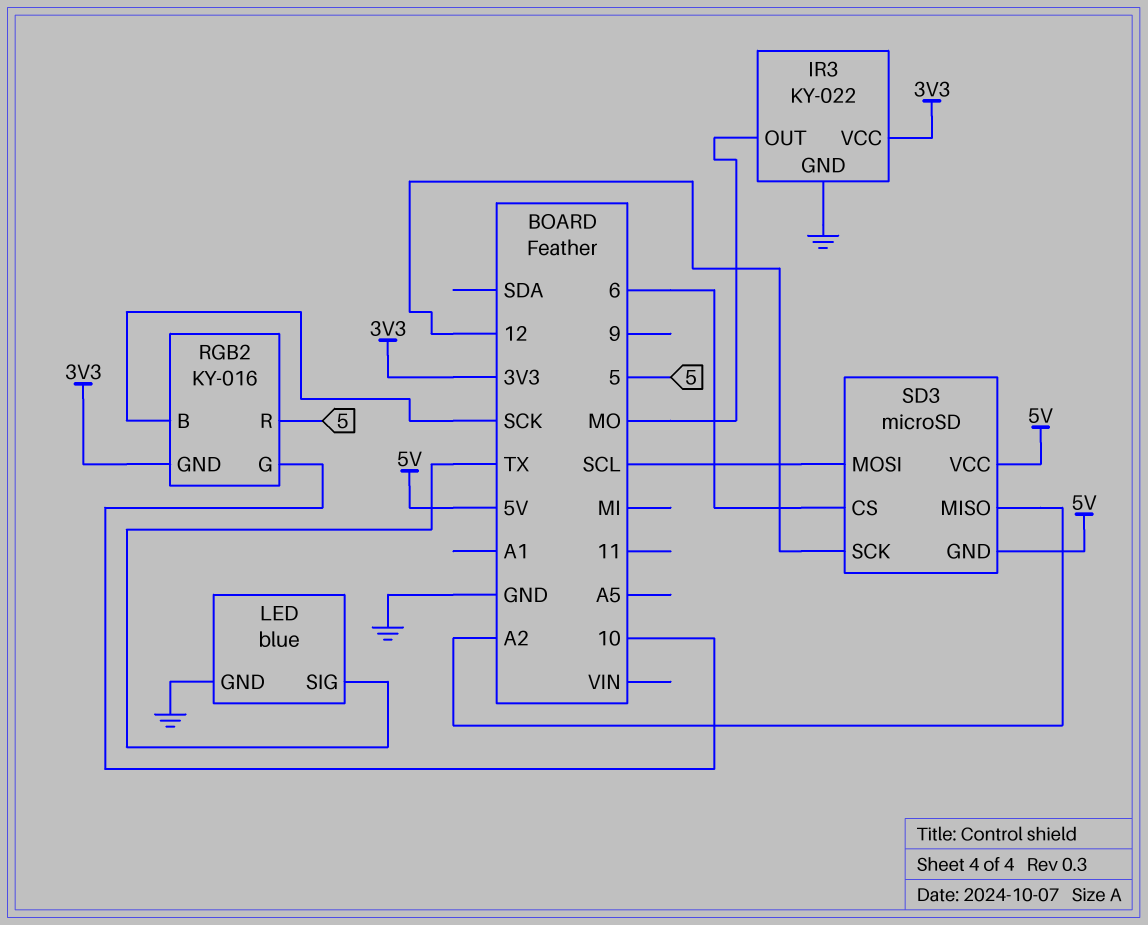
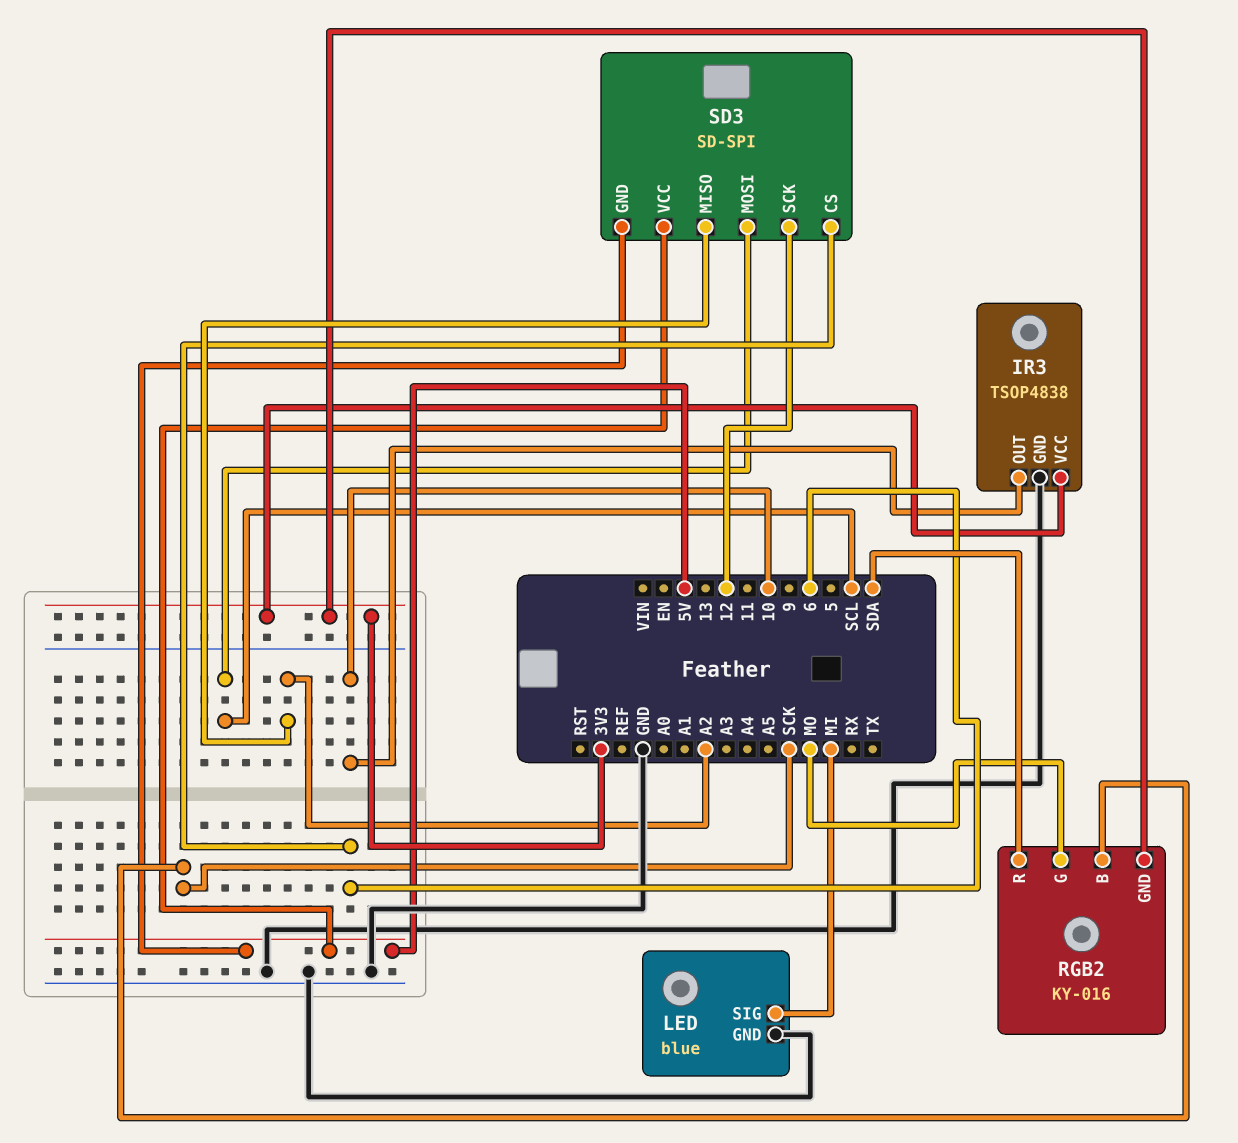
IR3: KY-022 -> TSOP4838
IR3 pin OUT: MO -> 10
LED pin SIG: TX -> MI
RGB2 pin G: 10 -> MO
RGB2 pin R: 5 -> SDA
SD3: microSD -> SD-SPI

